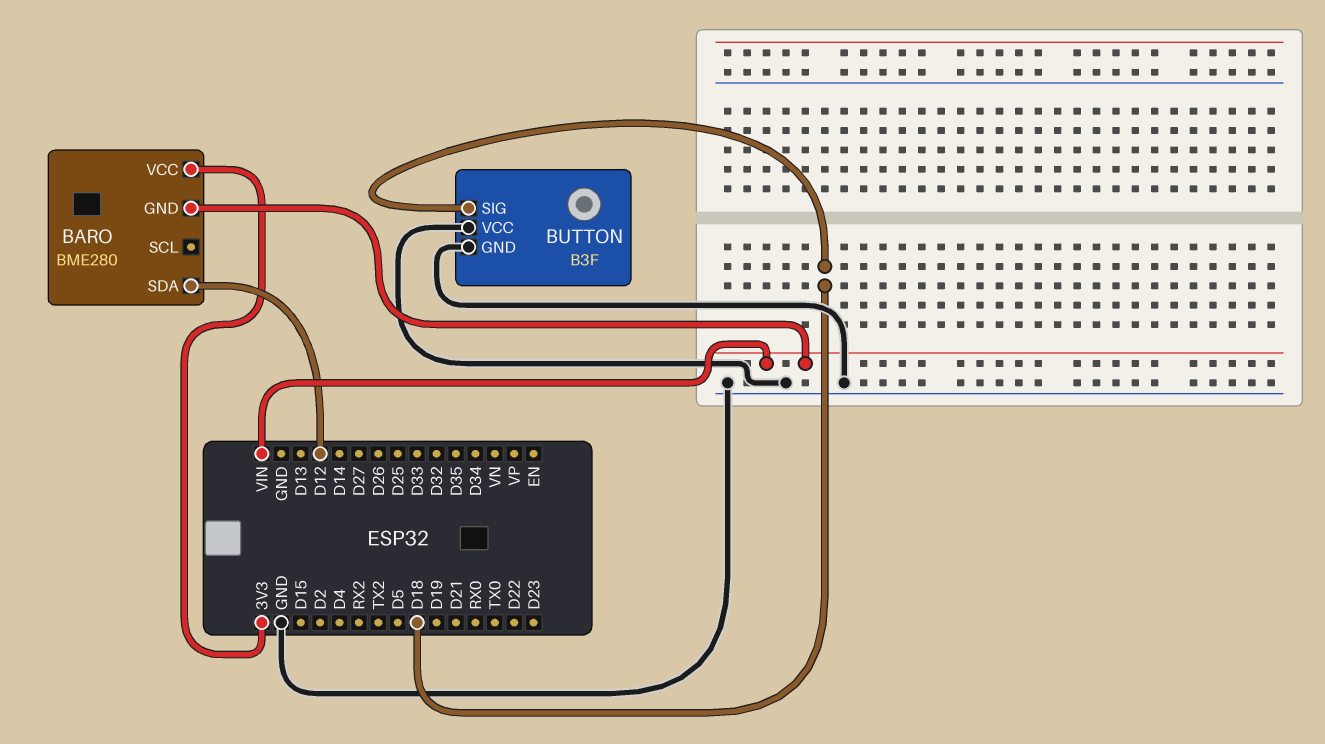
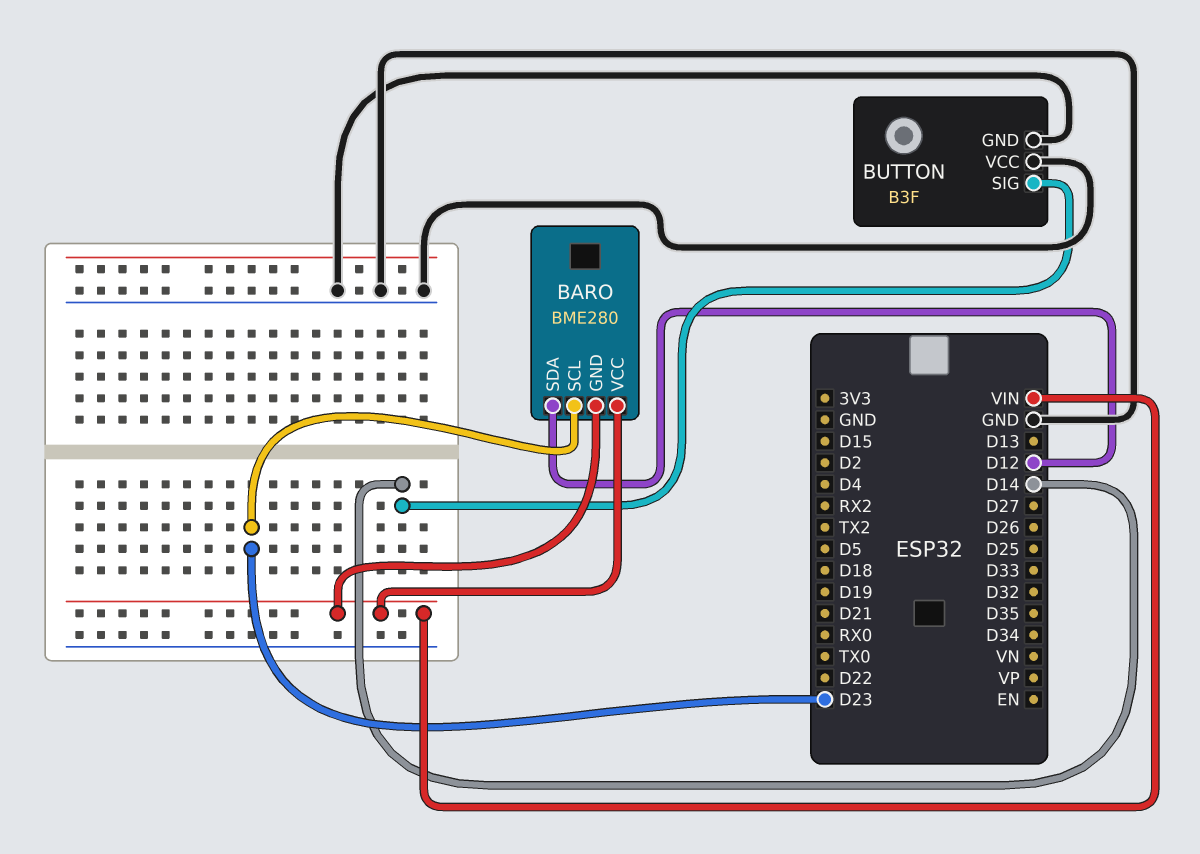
BARO pin SCL: none -> D23
BARO pin VCC: 3V3 -> VIN
BUTTON pin SIG: D18 -> D14

